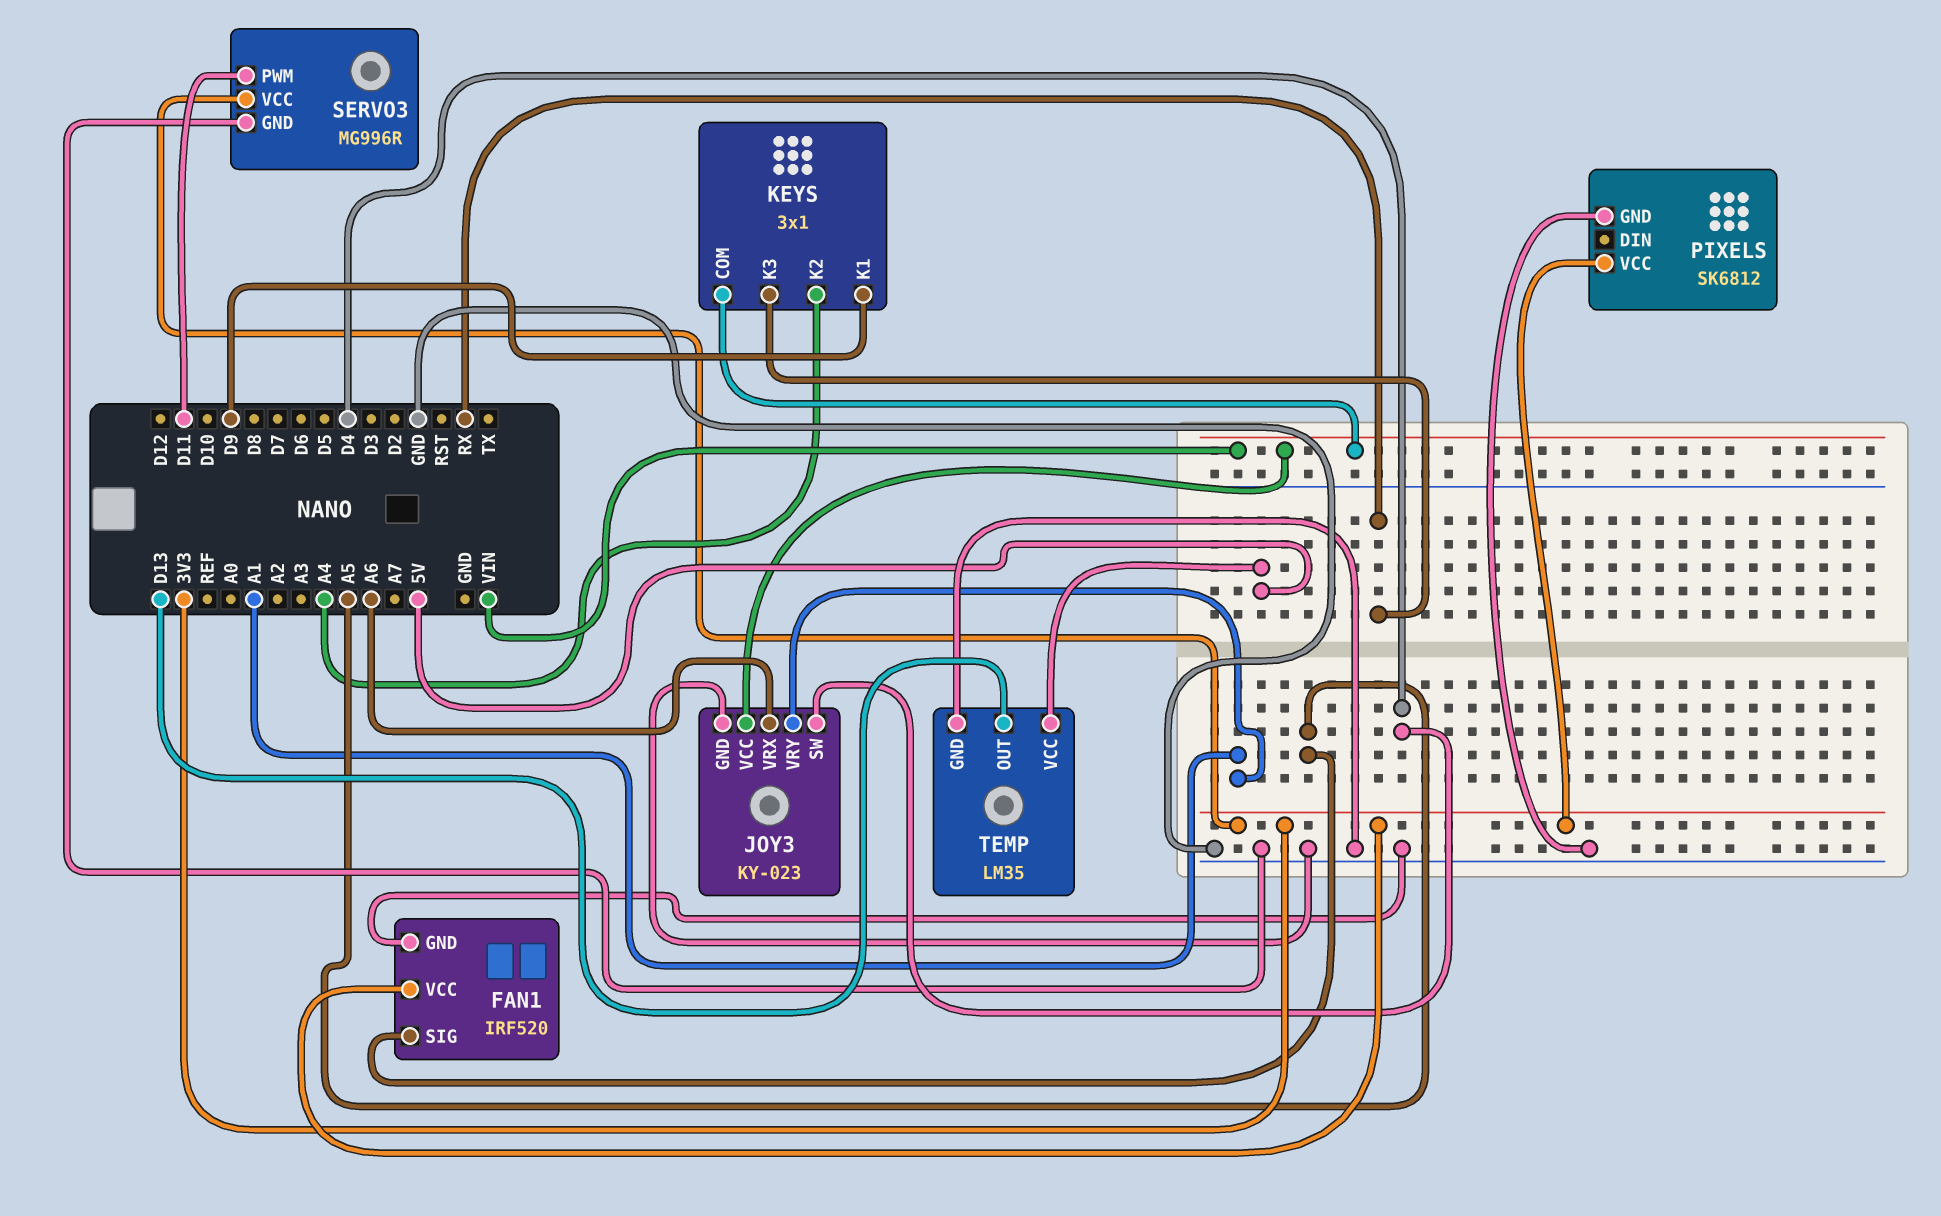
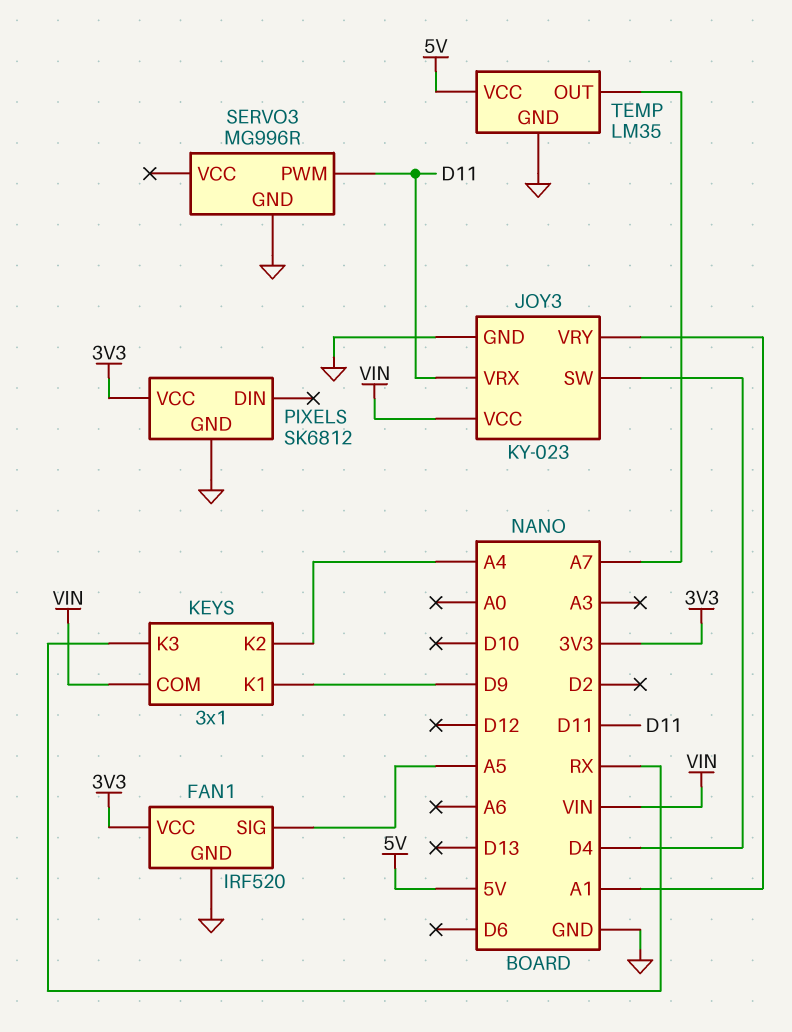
JOY3 pin VRX: A6 -> D11
SERVO3 pin VCC: 3V3 -> none
TEMP pin OUT: D13 -> A7

